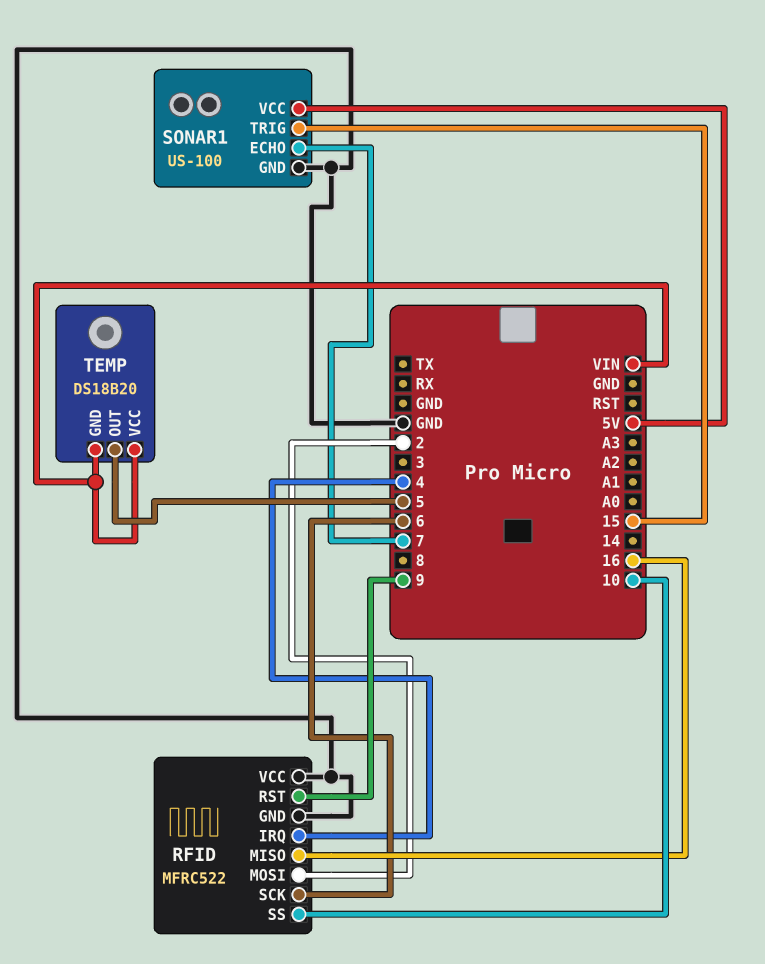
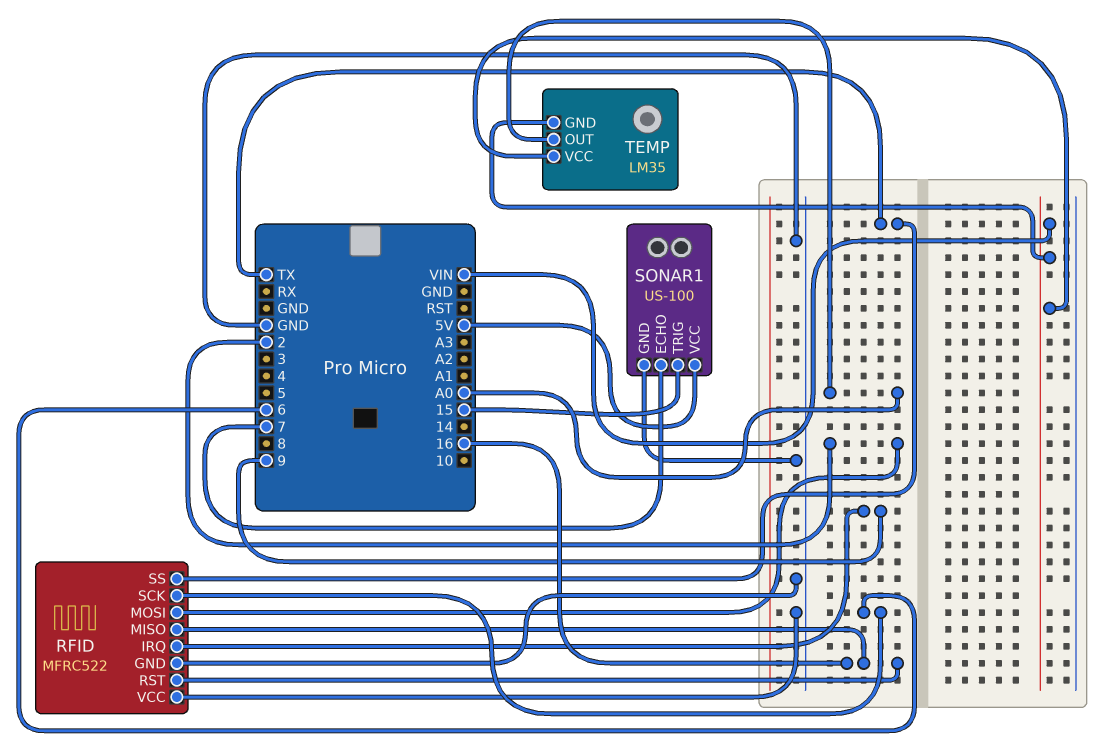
RFID pin IRQ: 4 -> 9
RFID pin RST: 9 -> 16
RFID pin SS: 10 -> TX
TEMP: DS18B20 -> LM35
TEMP pin OUT: 5 -> A0

